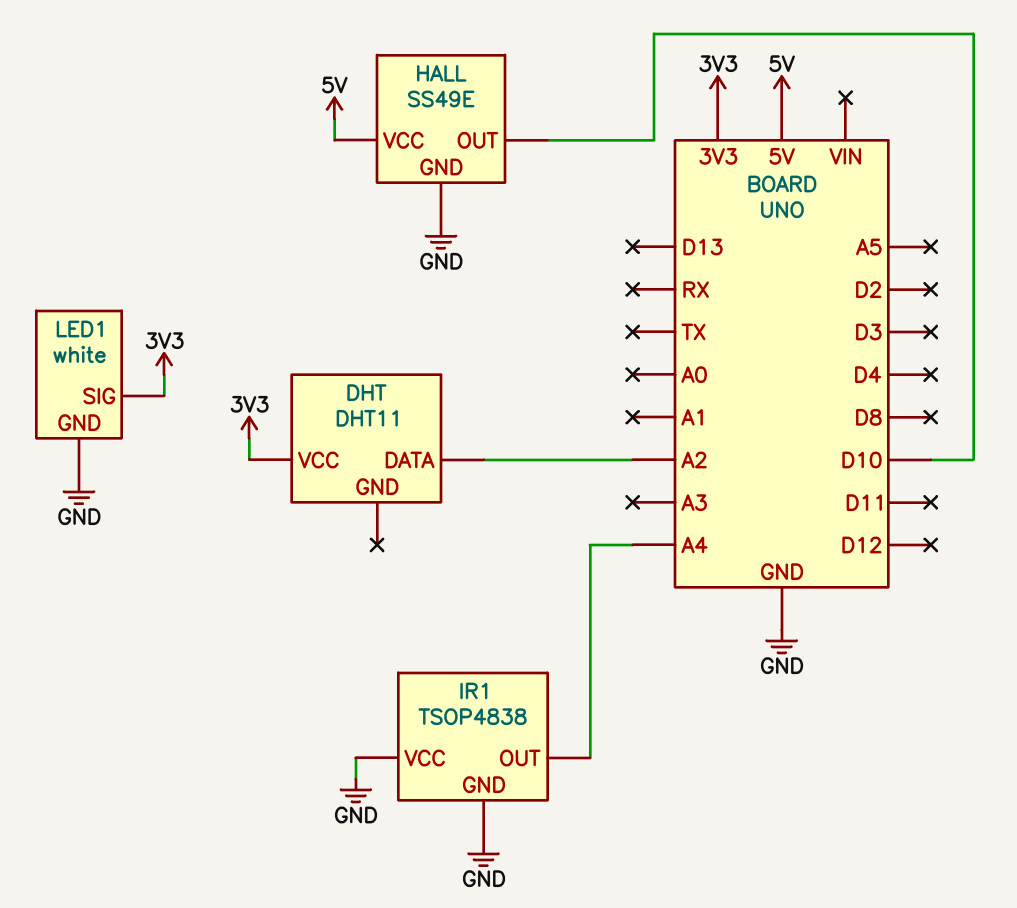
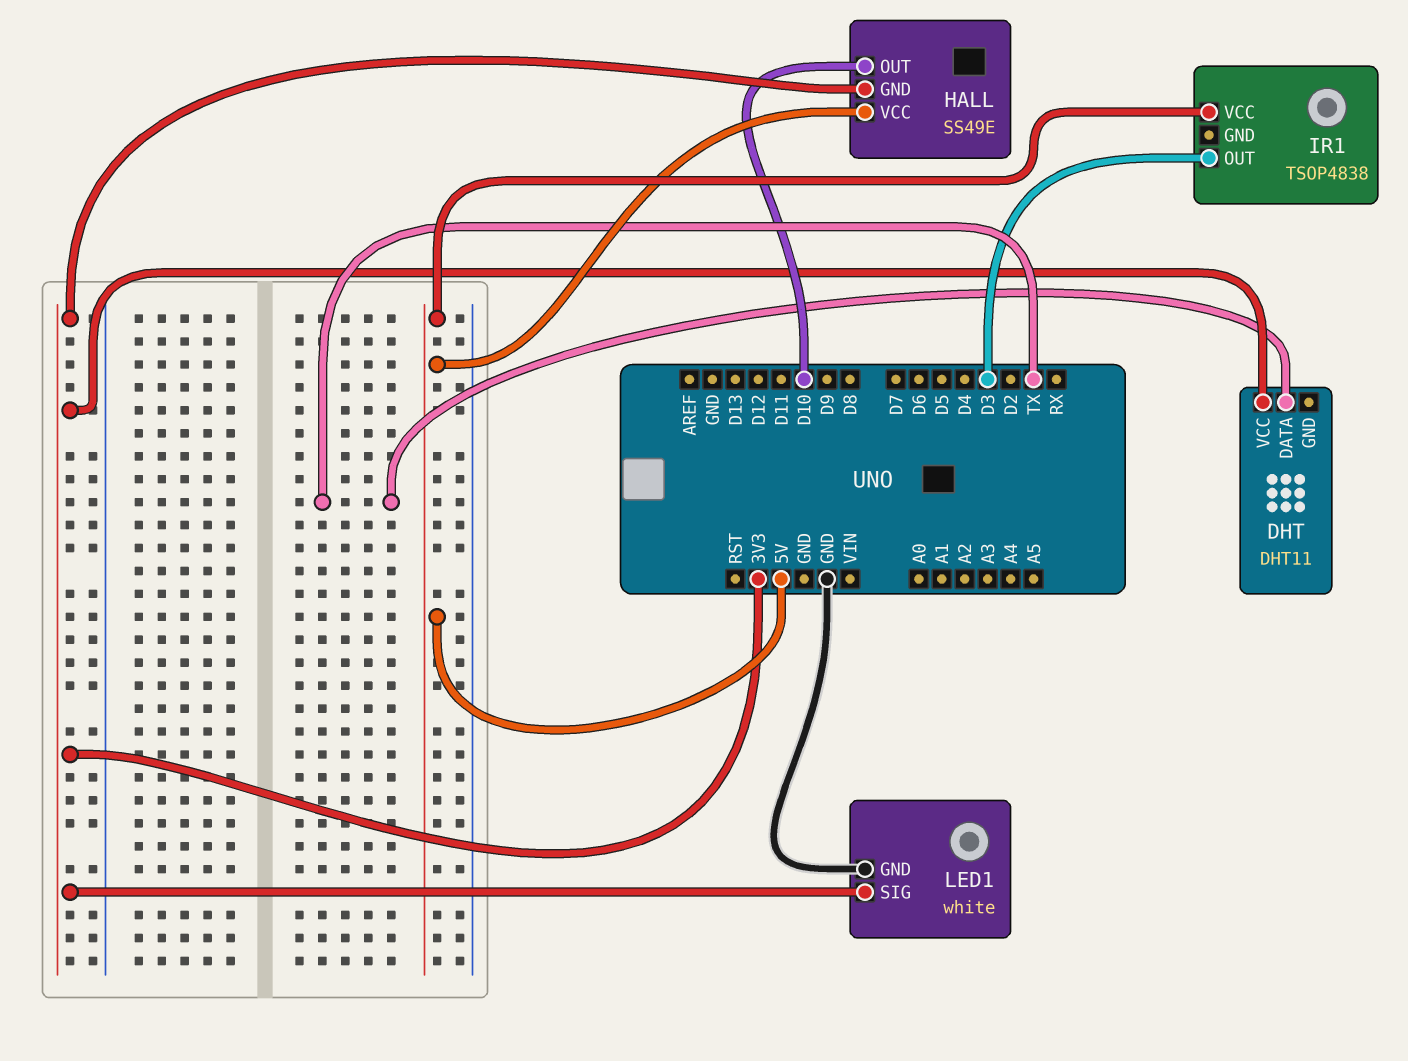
DHT pin DATA: A2 -> TX
HALL pin GND: GND -> 3V3
IR1 pin GND: GND -> none
IR1 pin OUT: A4 -> D3
IR1 pin VCC: GND -> 5V

